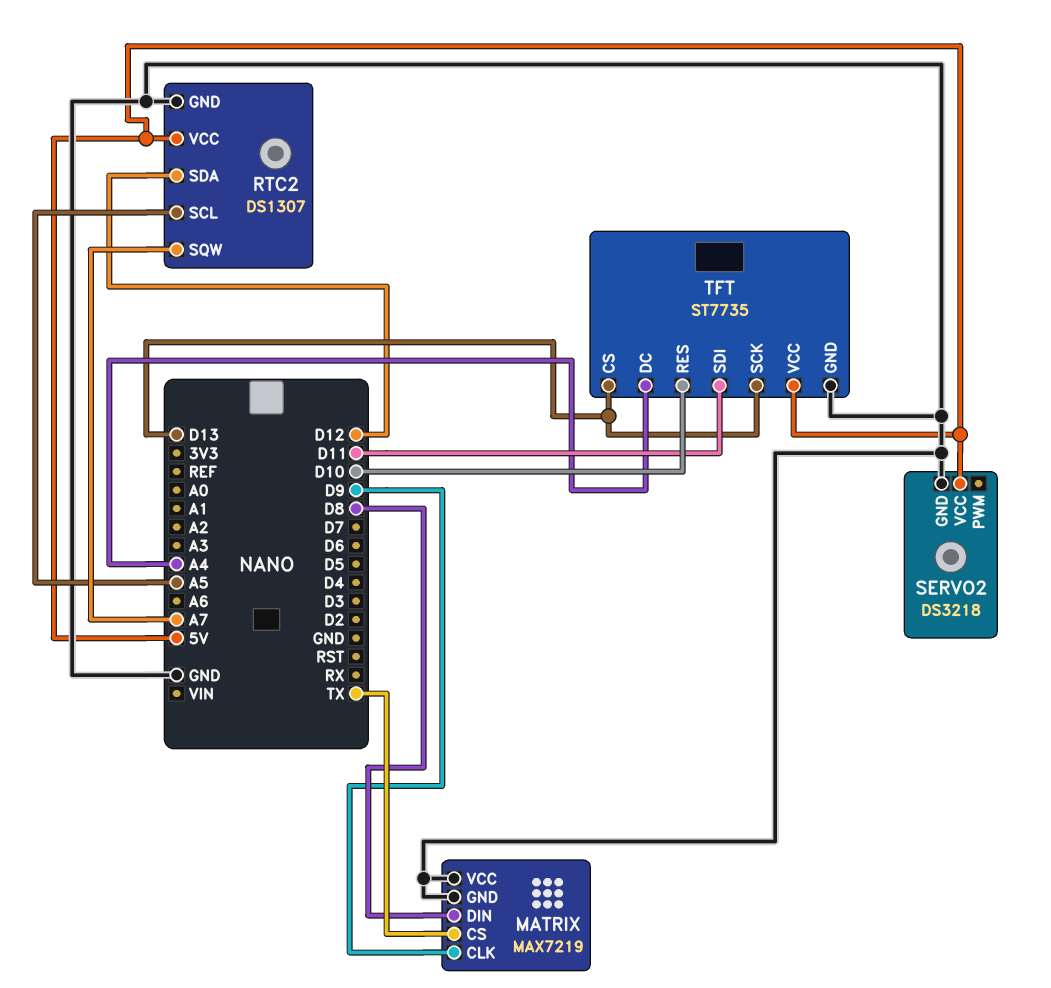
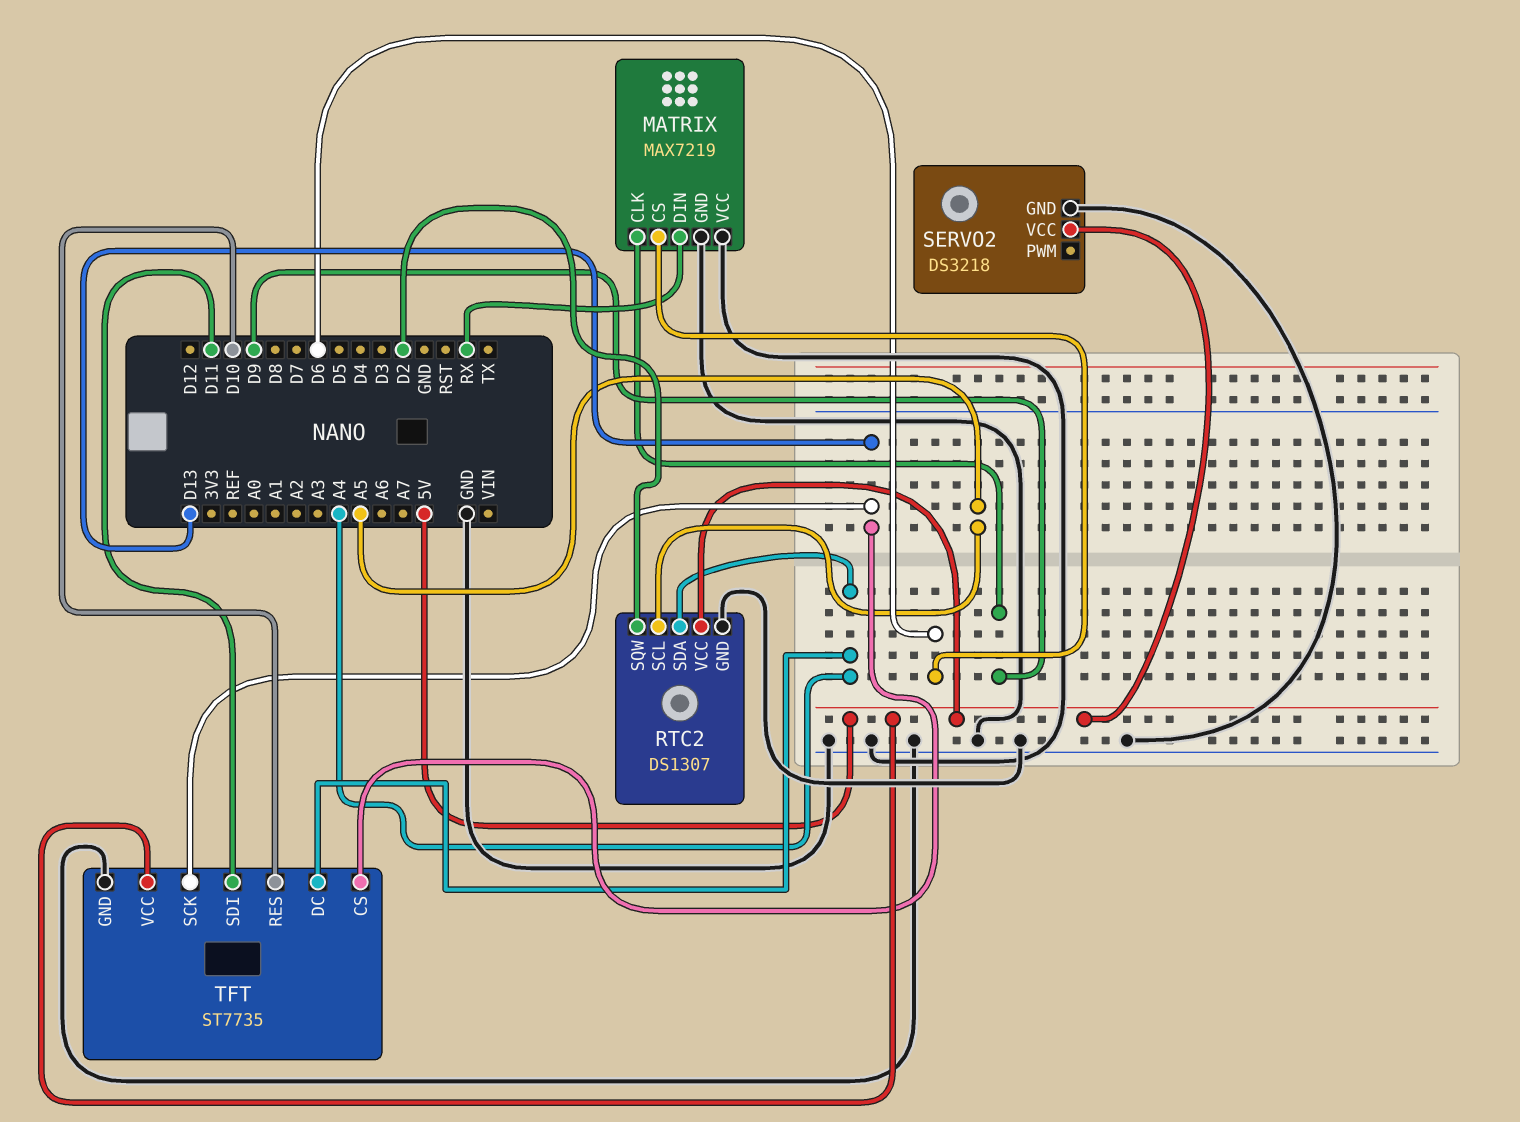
MATRIX pin CS: TX -> D6
MATRIX pin DIN: D8 -> RX
RTC2 pin SDA: D12 -> A4
RTC2 pin SQW: A7 -> D2

